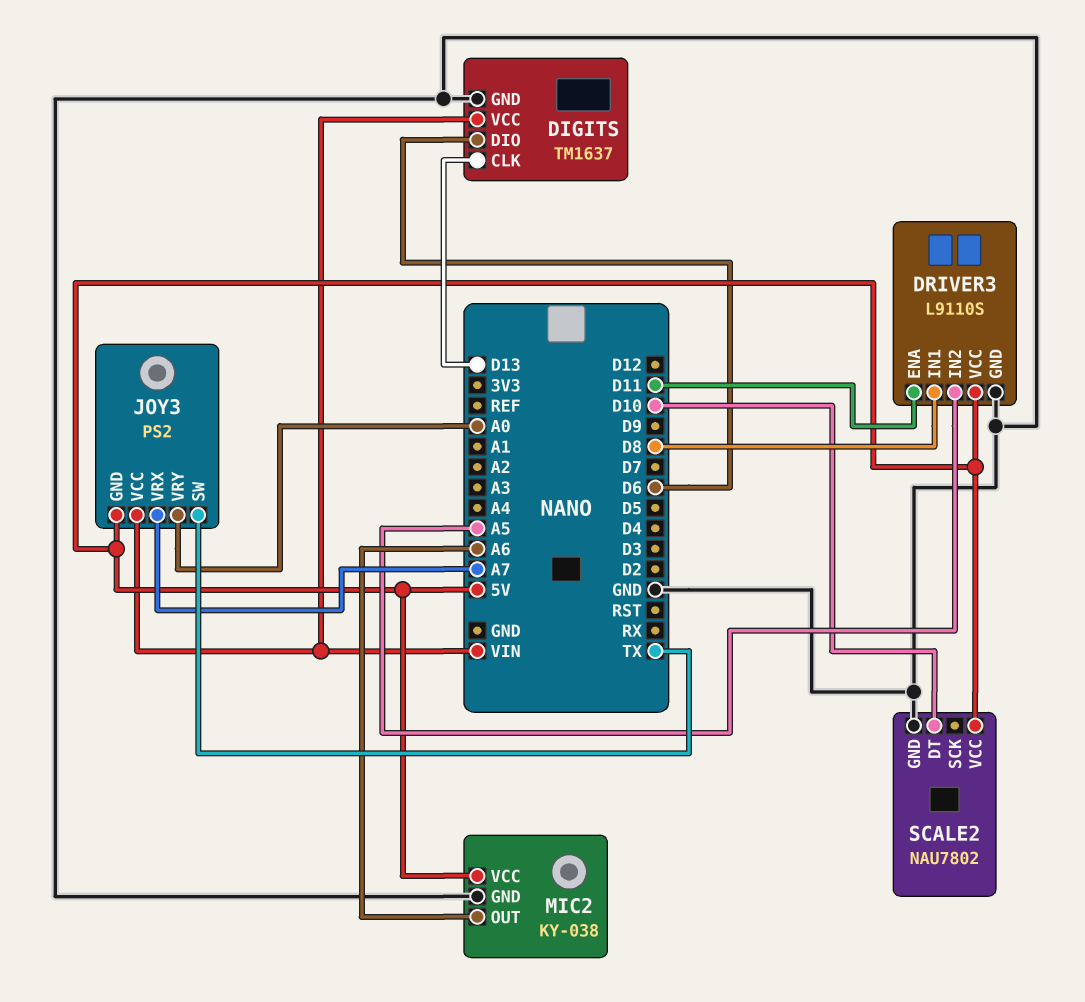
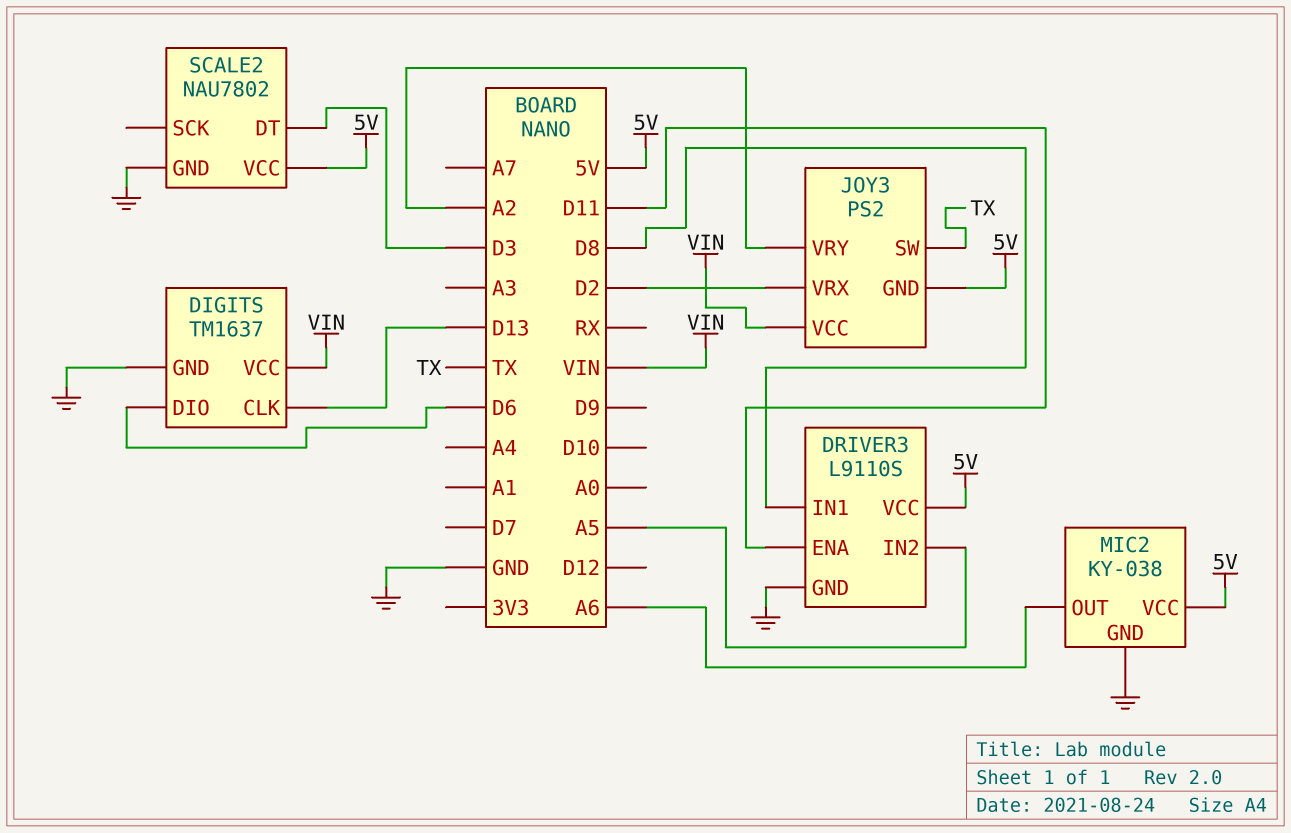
JOY3 pin VRX: A7 -> D2
JOY3 pin VRY: A0 -> A2
SCALE2 pin DT: D10 -> D3

